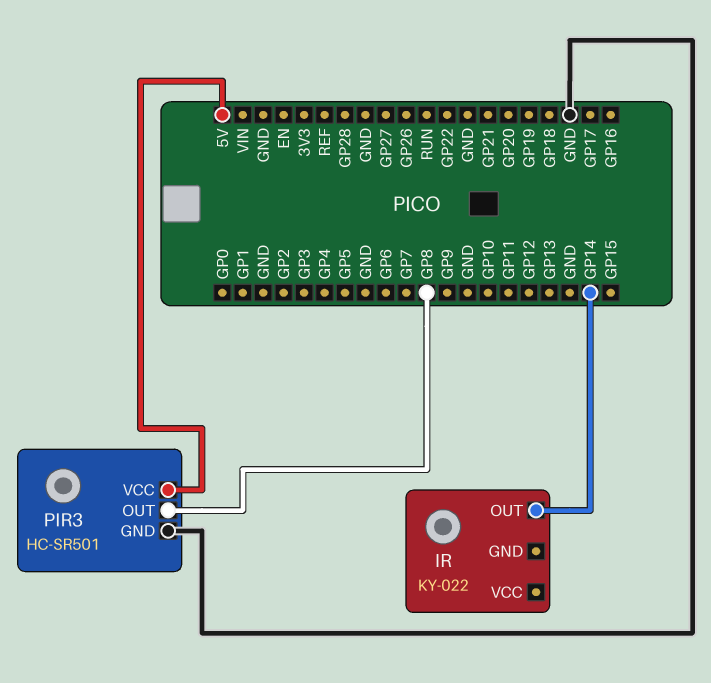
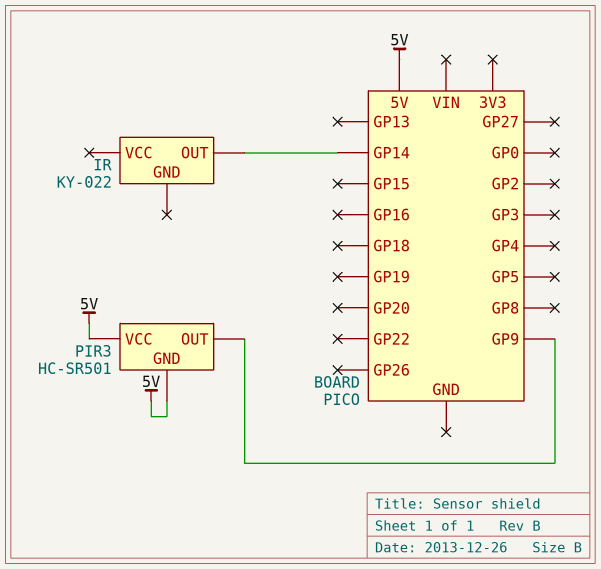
PIR3 pin GND: GND -> 5V
PIR3 pin OUT: GP8 -> GP9

